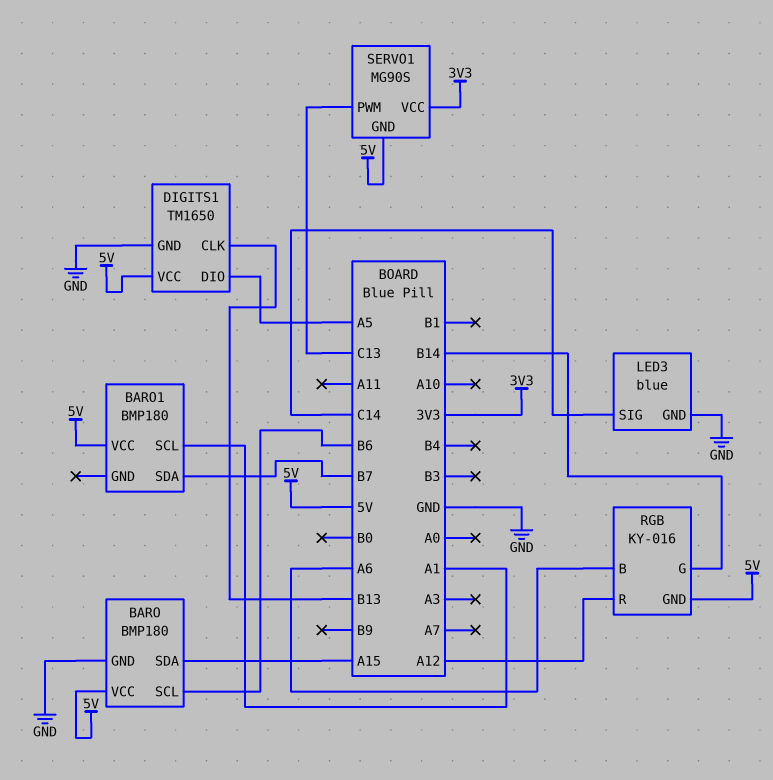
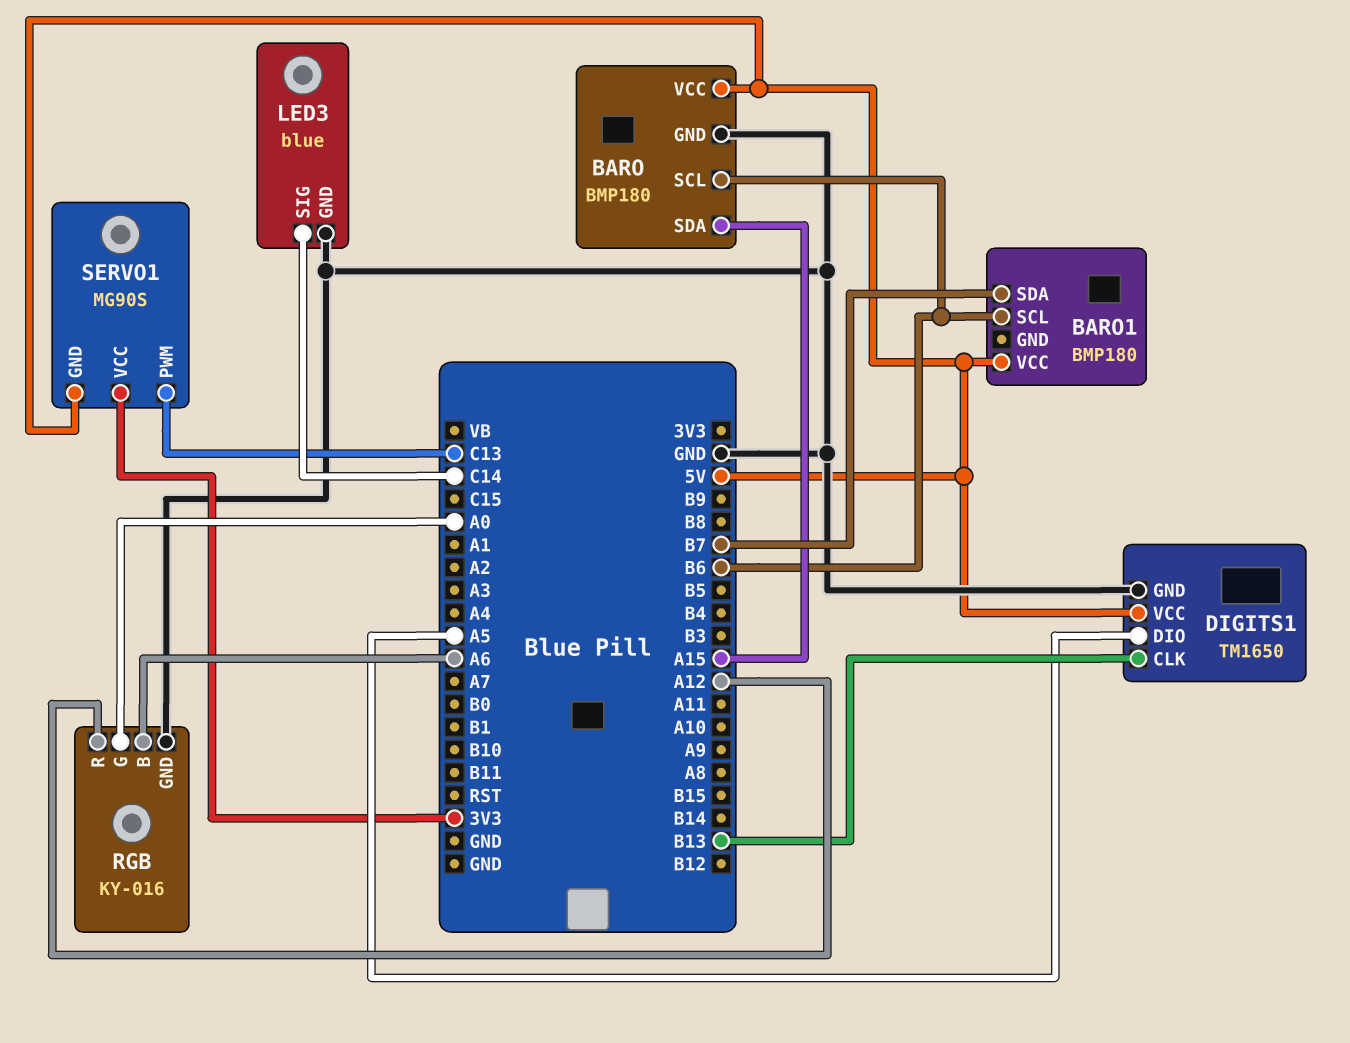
BARO1 pin SCL: A1 -> B6
RGB pin G: B14 -> A0
RGB pin GND: 5V -> GND

